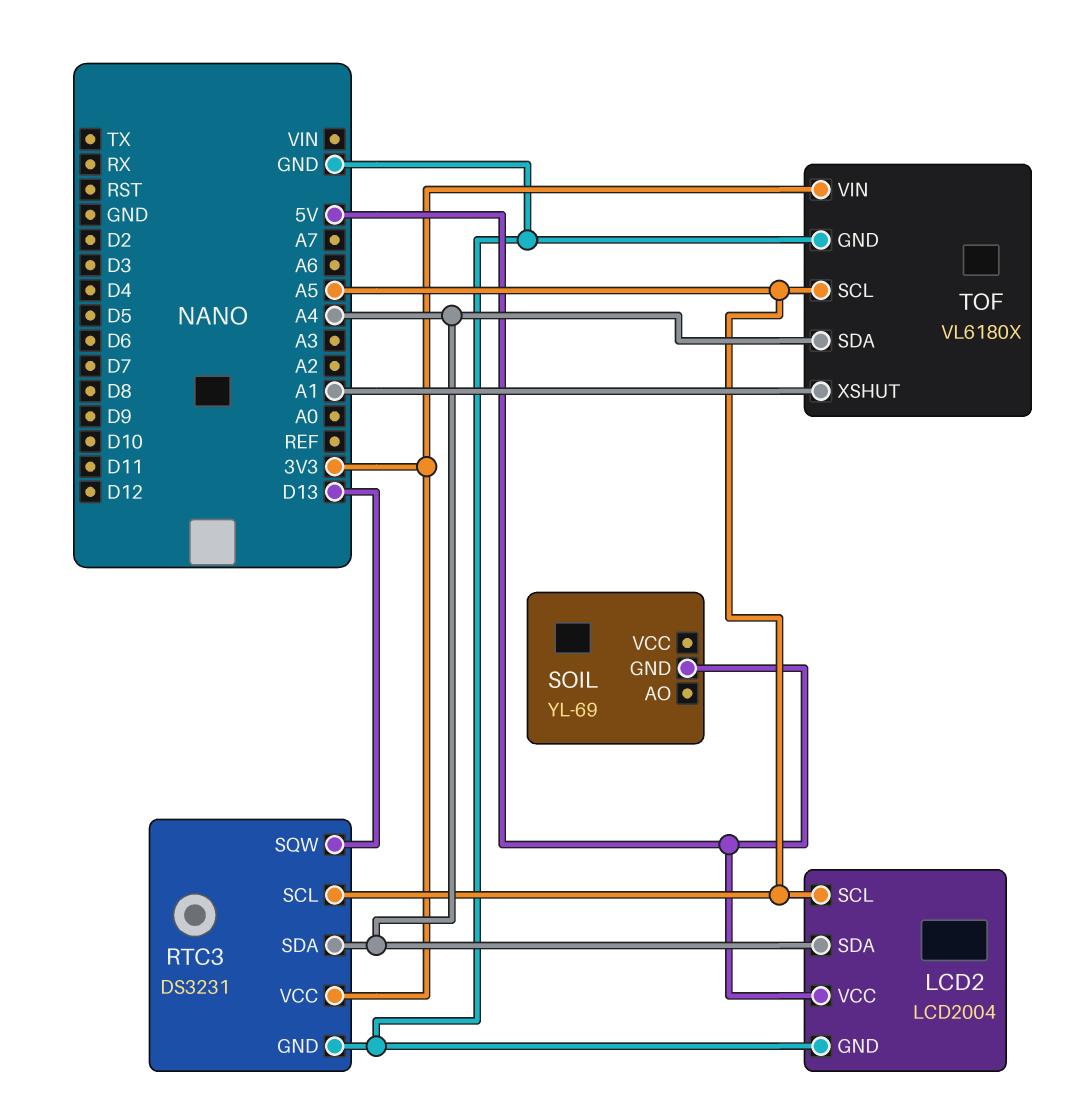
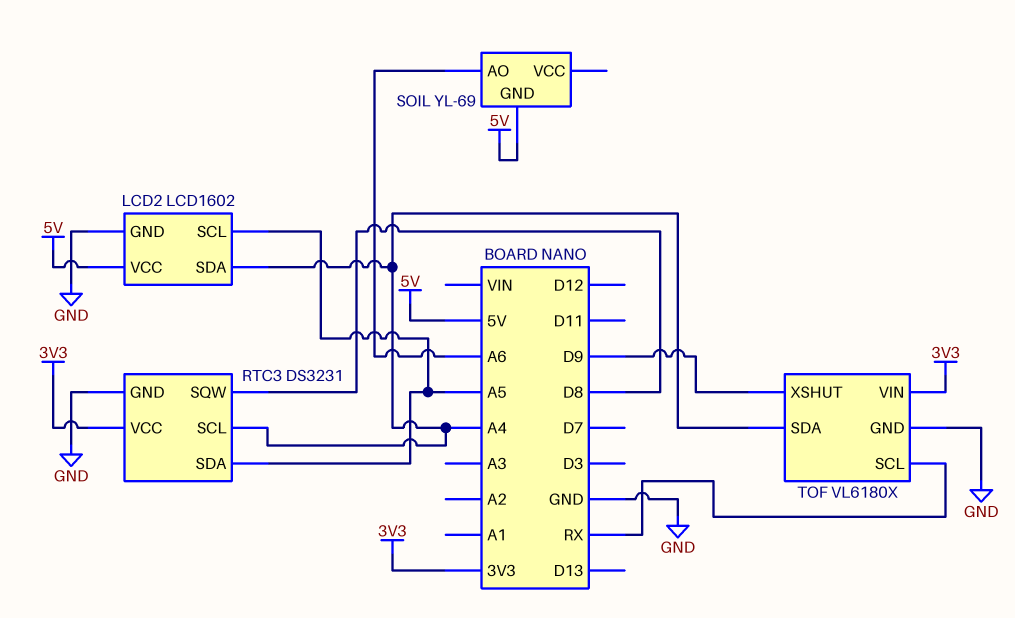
LCD2: LCD2004 -> LCD1602
RTC3 pin SCL: A5 -> A4
RTC3 pin SDA: A4 -> A5
RTC3 pin SQW: D13 -> D8
SOIL pin AO: none -> A6
TOF pin SCL: A5 -> RX
TOF pin XSHUT: A1 -> D9

